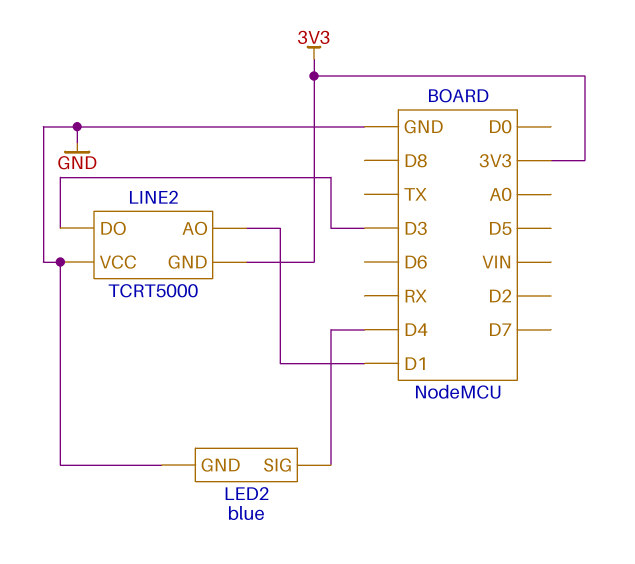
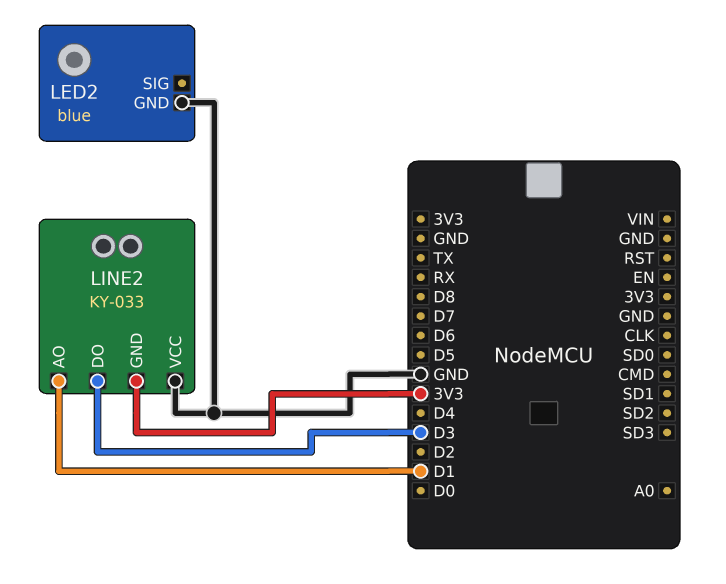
LED2 pin SIG: D4 -> none
LINE2: TCRT5000 -> KY-033

